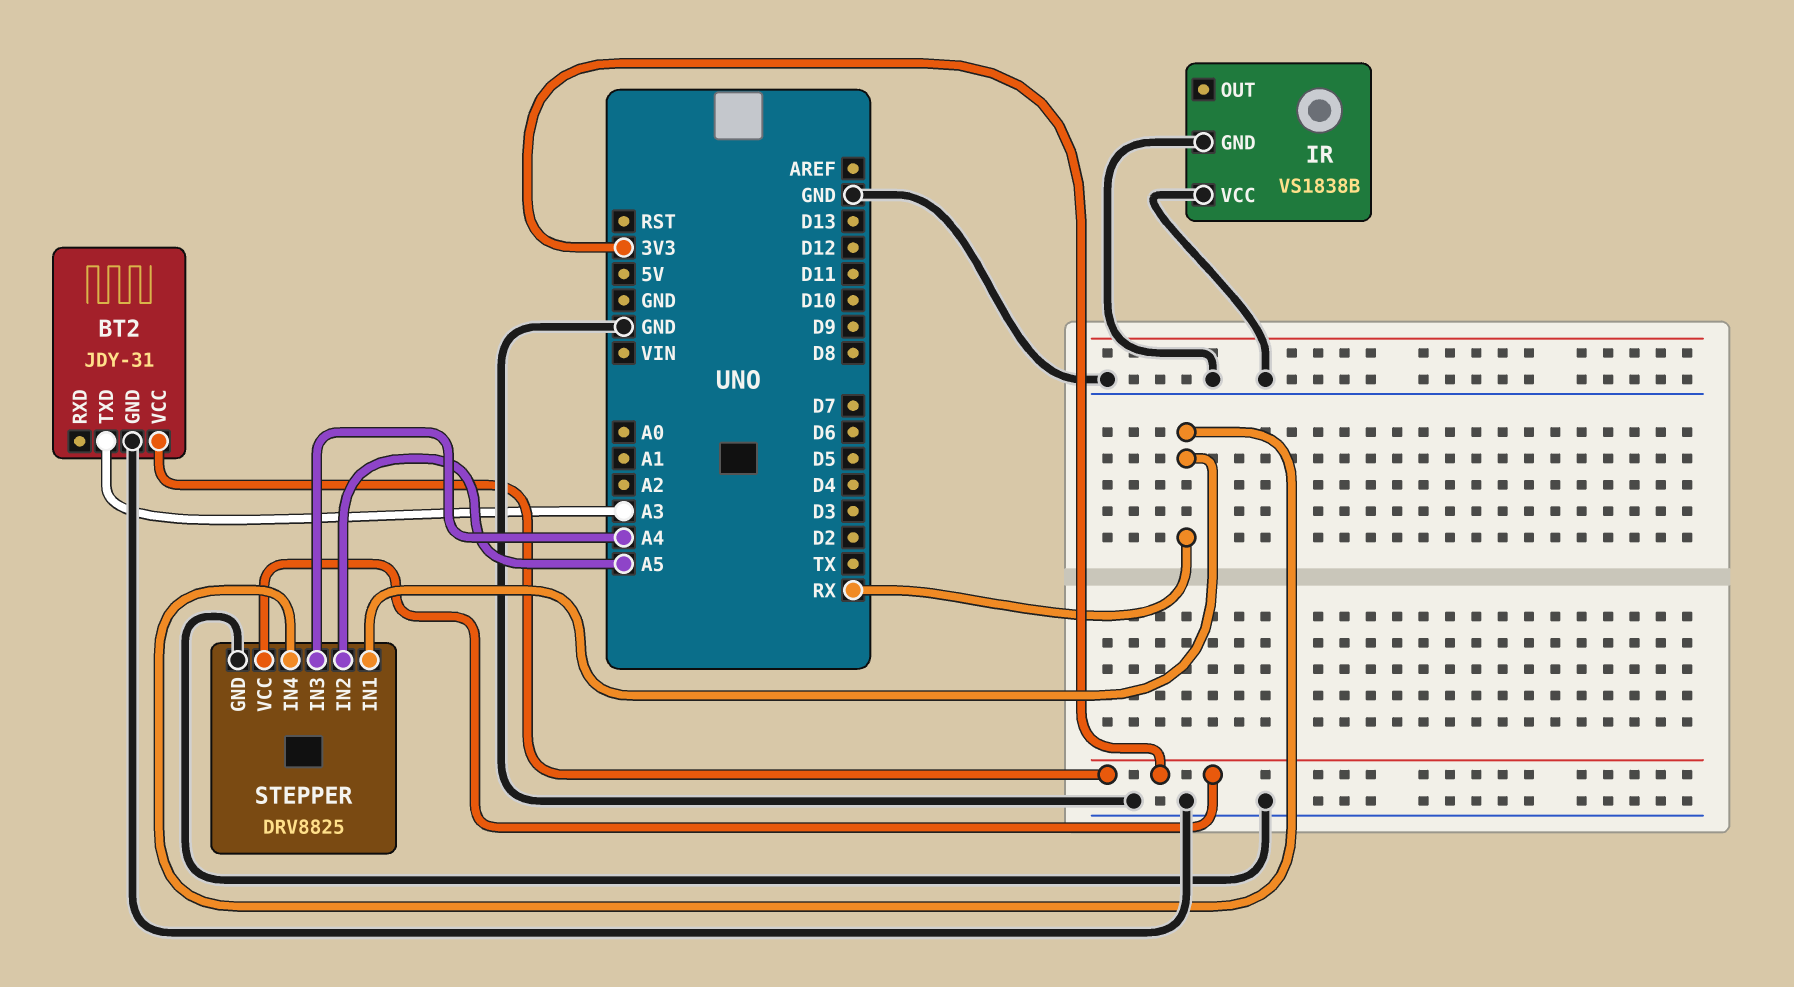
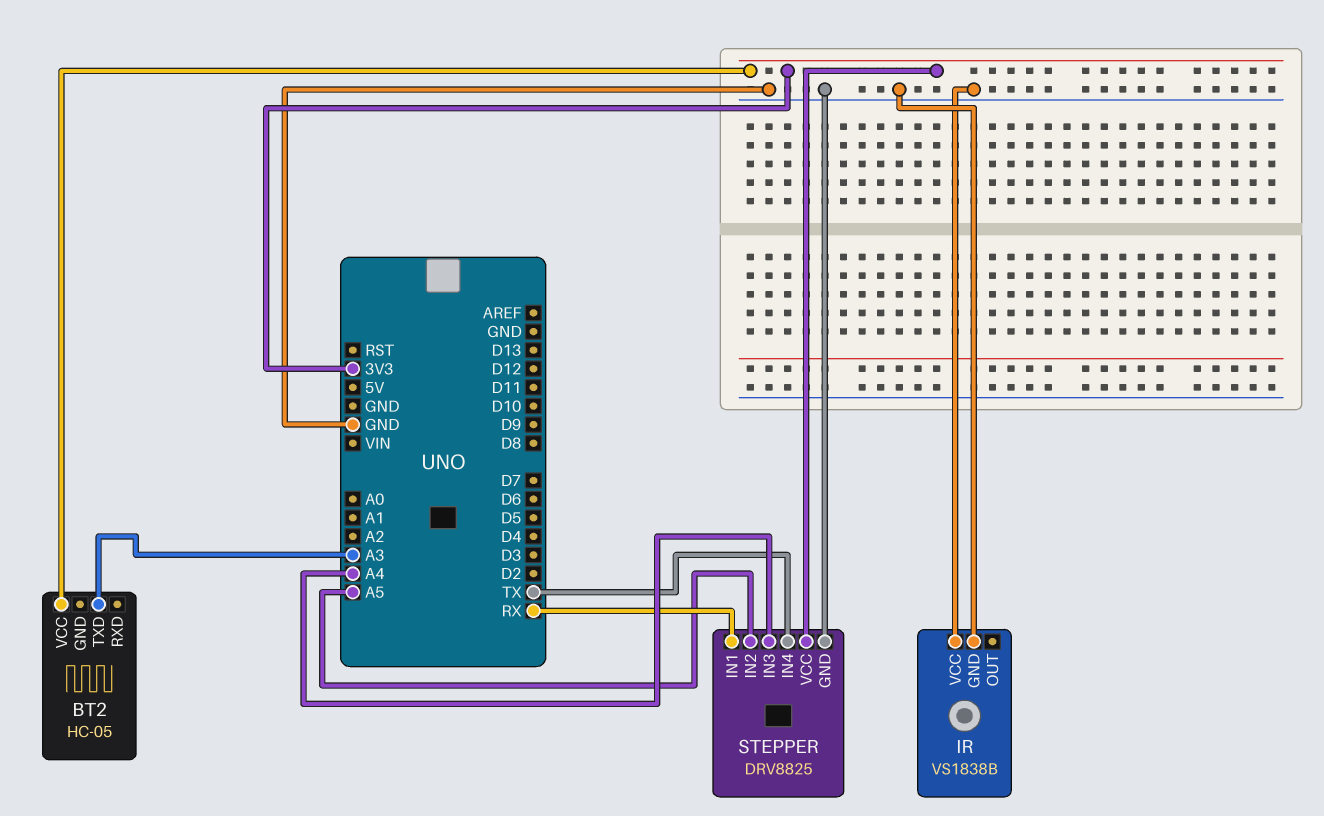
BT2: JDY-31 -> HC-05
BT2 pin GND: GND -> none
STEPPER pin IN4: RX -> TX

